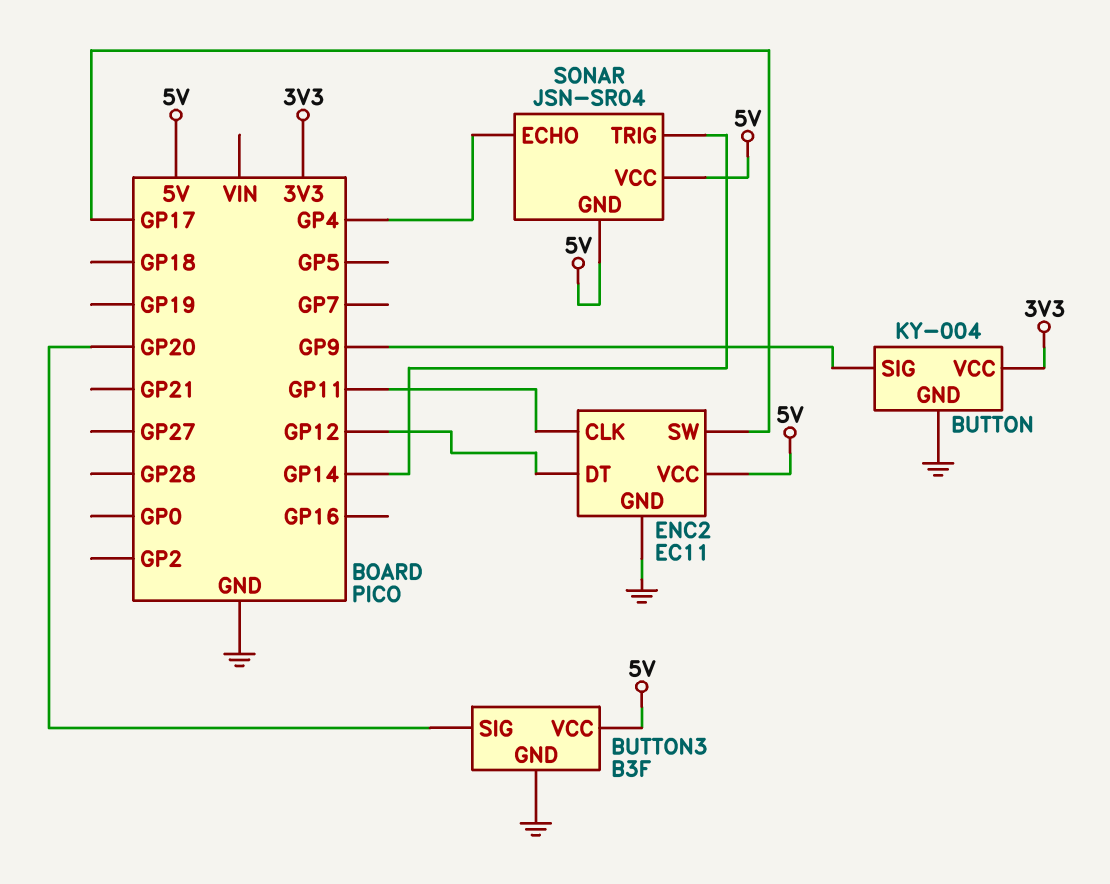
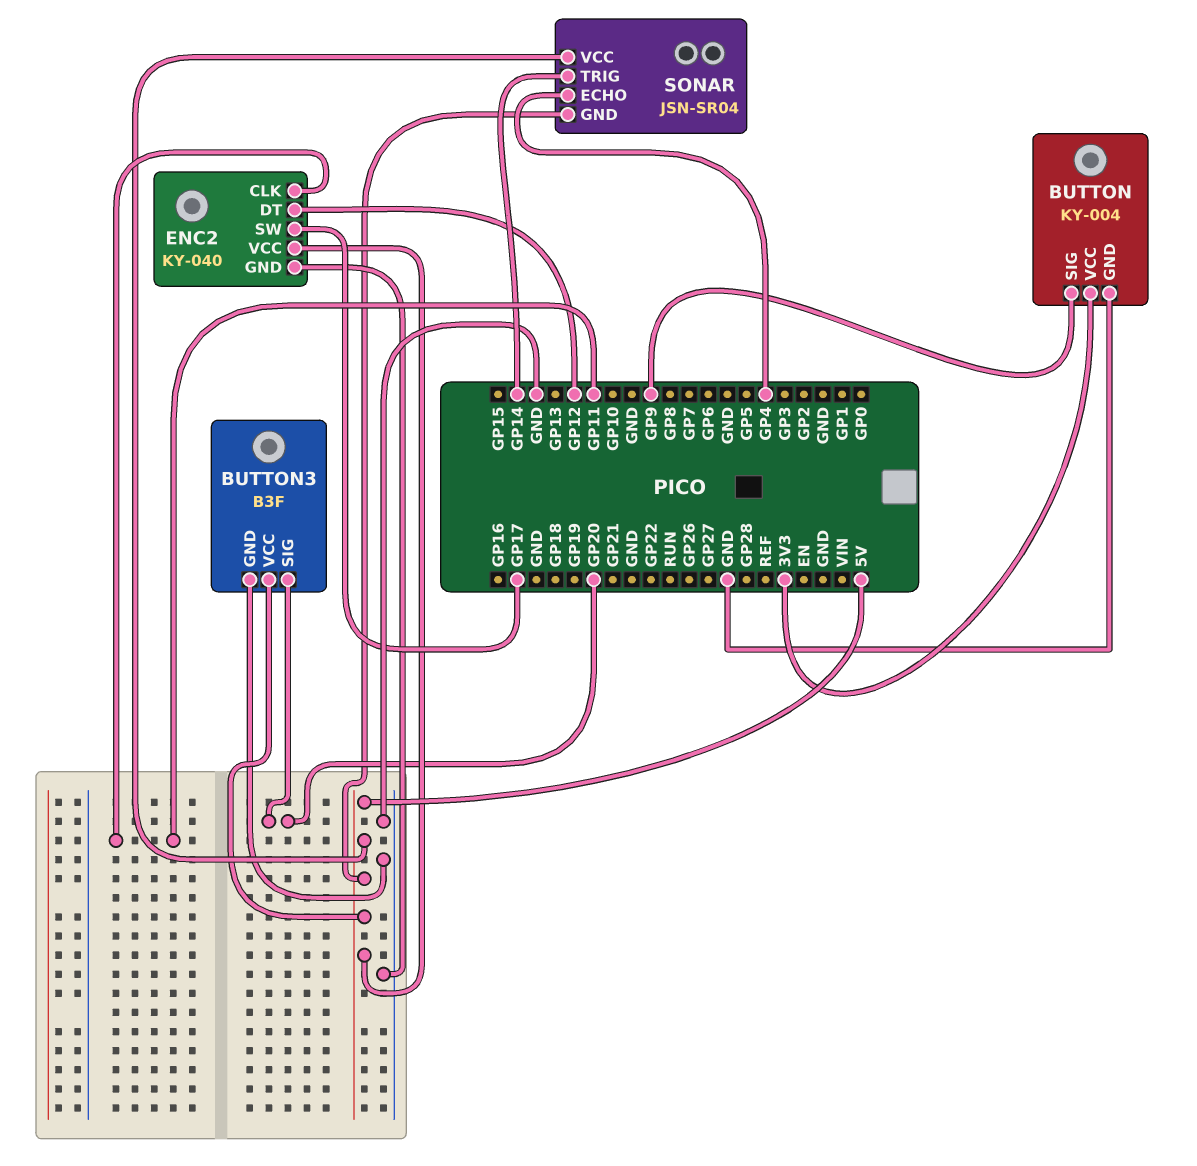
ENC2: EC11 -> KY-040

